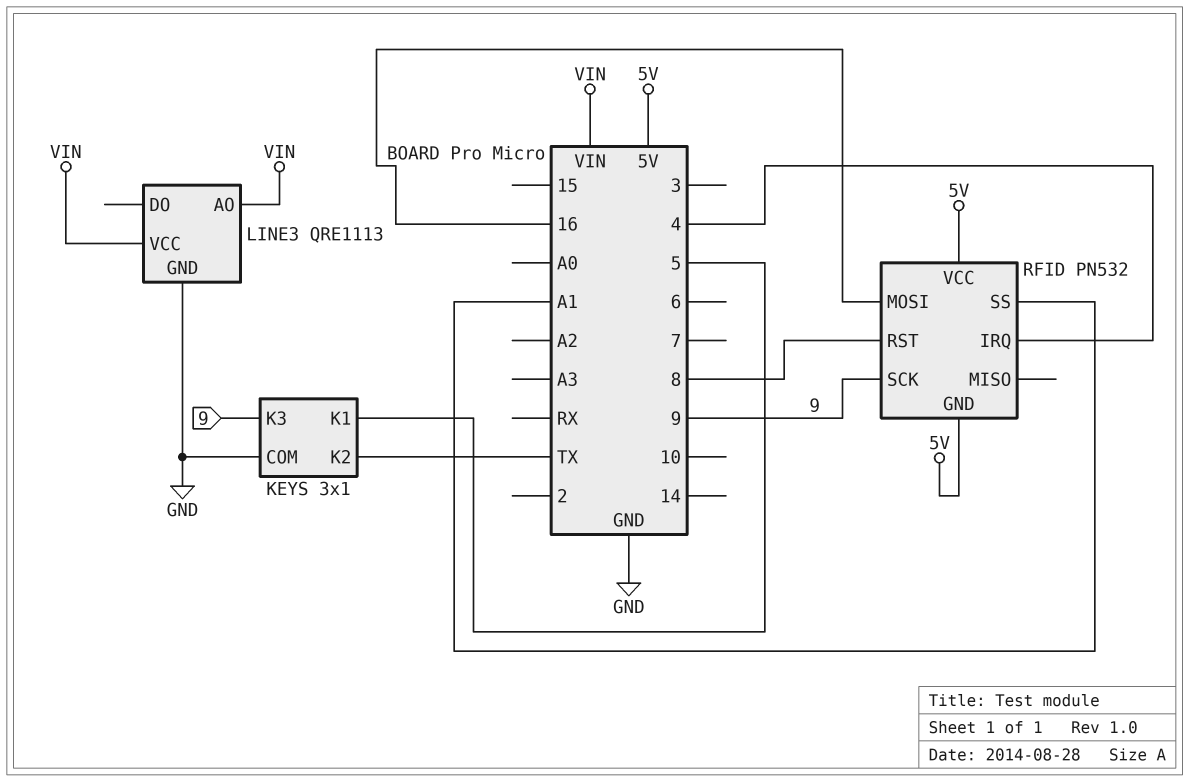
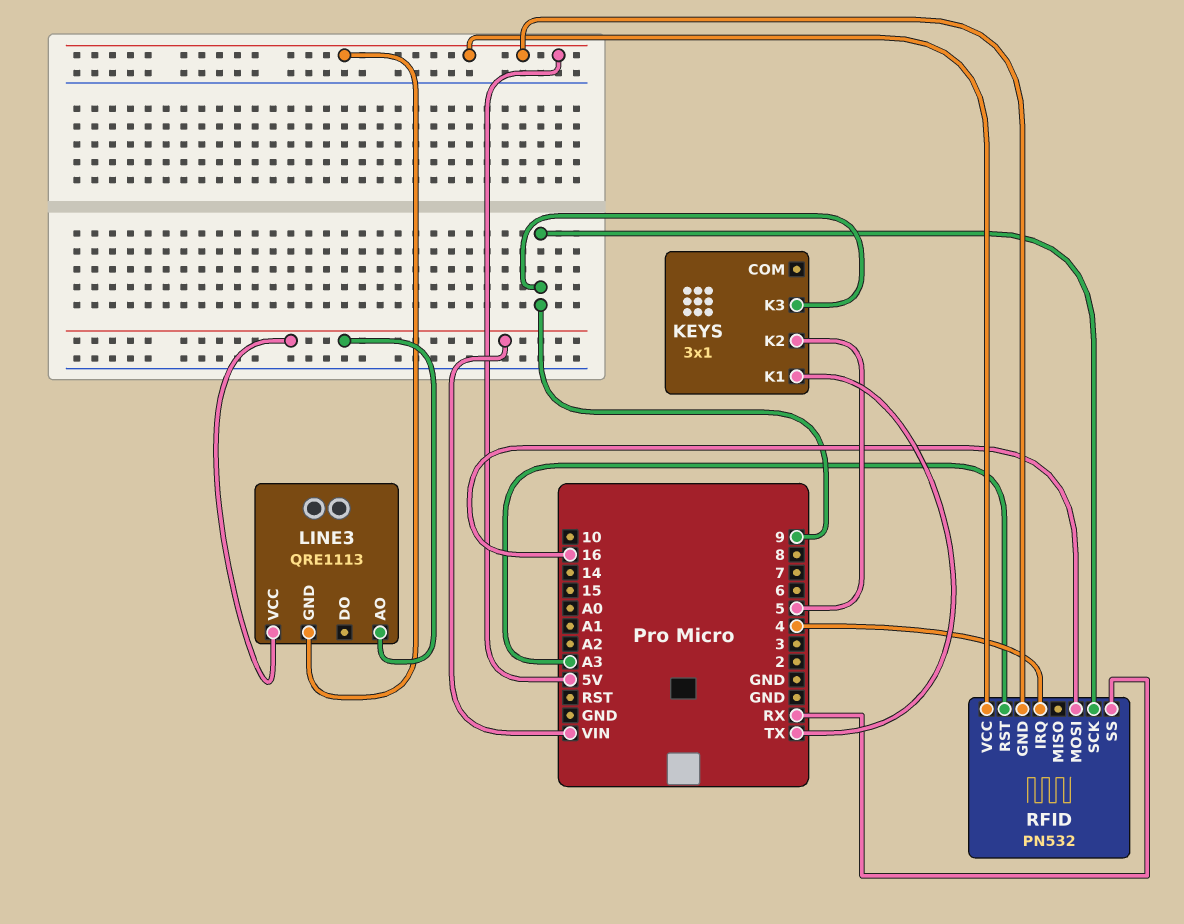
KEYS pin COM: GND -> none
KEYS pin K1: 5 -> TX
KEYS pin K2: TX -> 5
LINE3 pin GND: GND -> 5V
RFID pin RST: 8 -> A3
RFID pin SS: A1 -> RX

